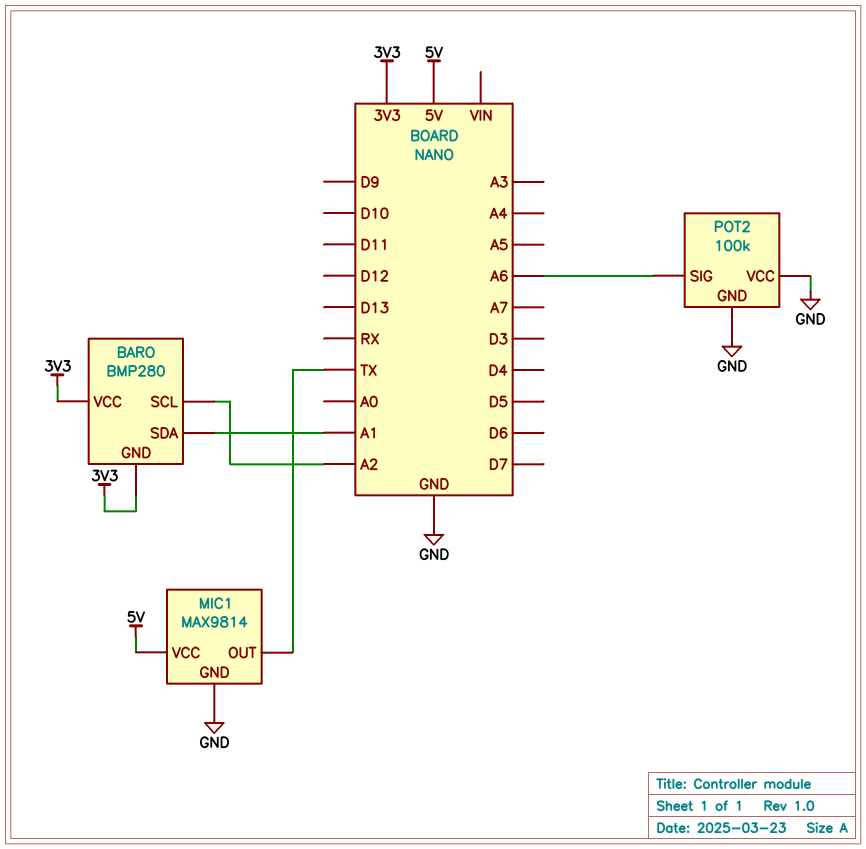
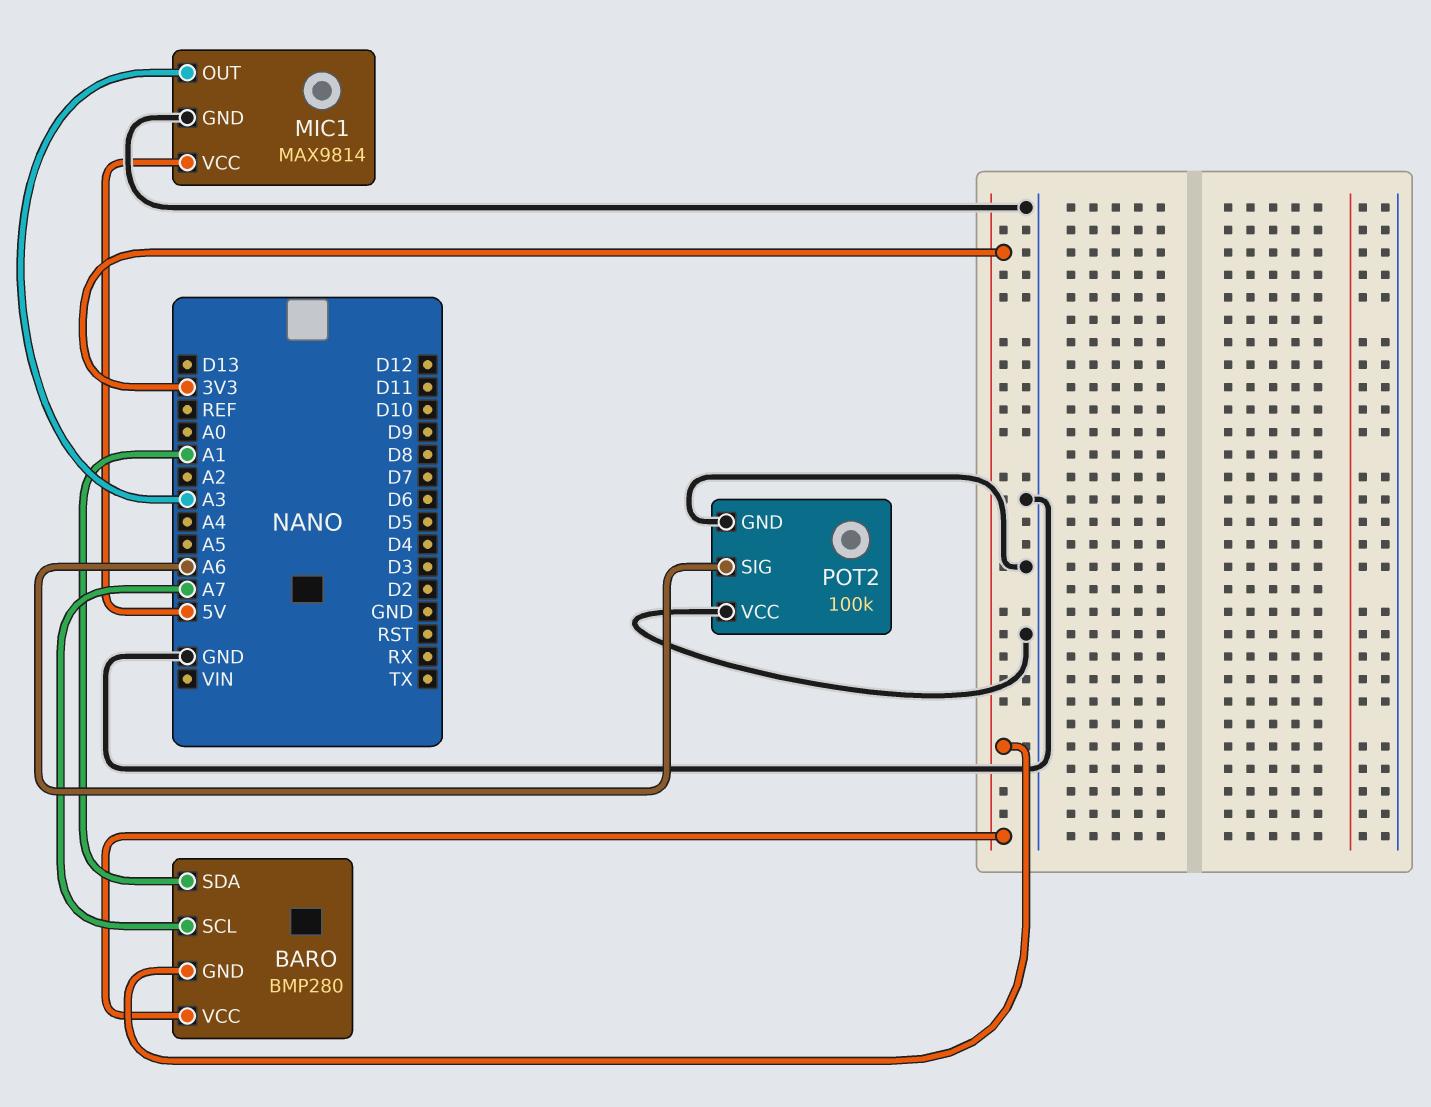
BARO pin SCL: A2 -> A7
MIC1 pin OUT: TX -> A3

